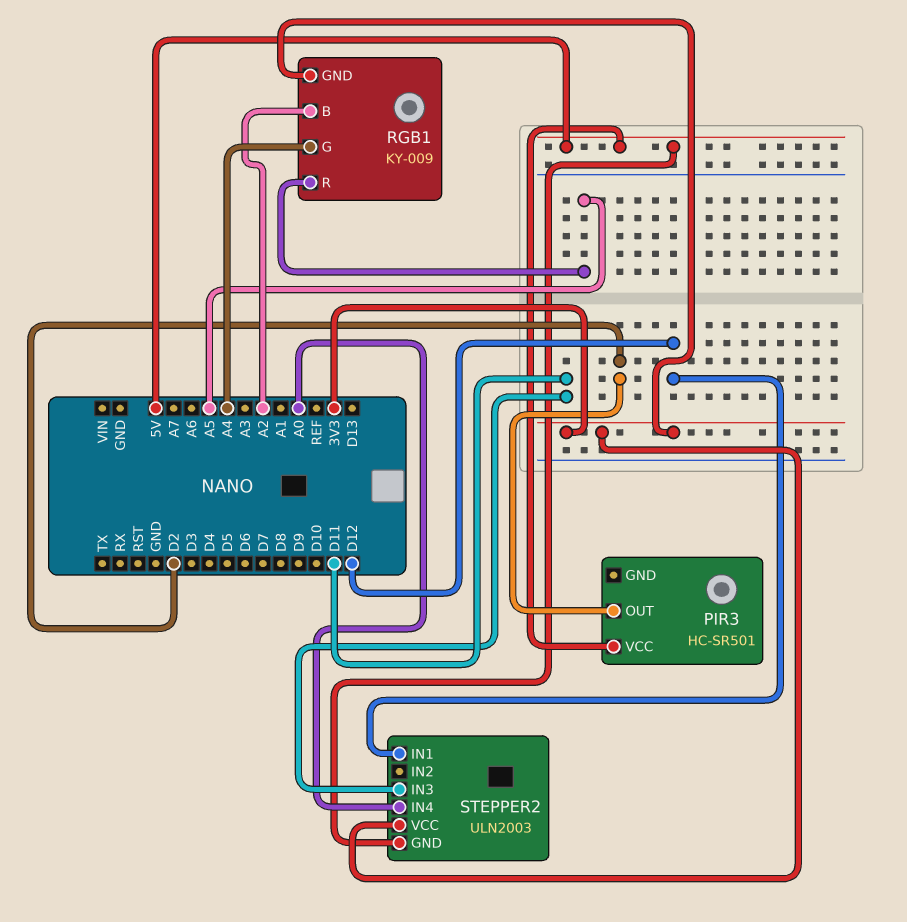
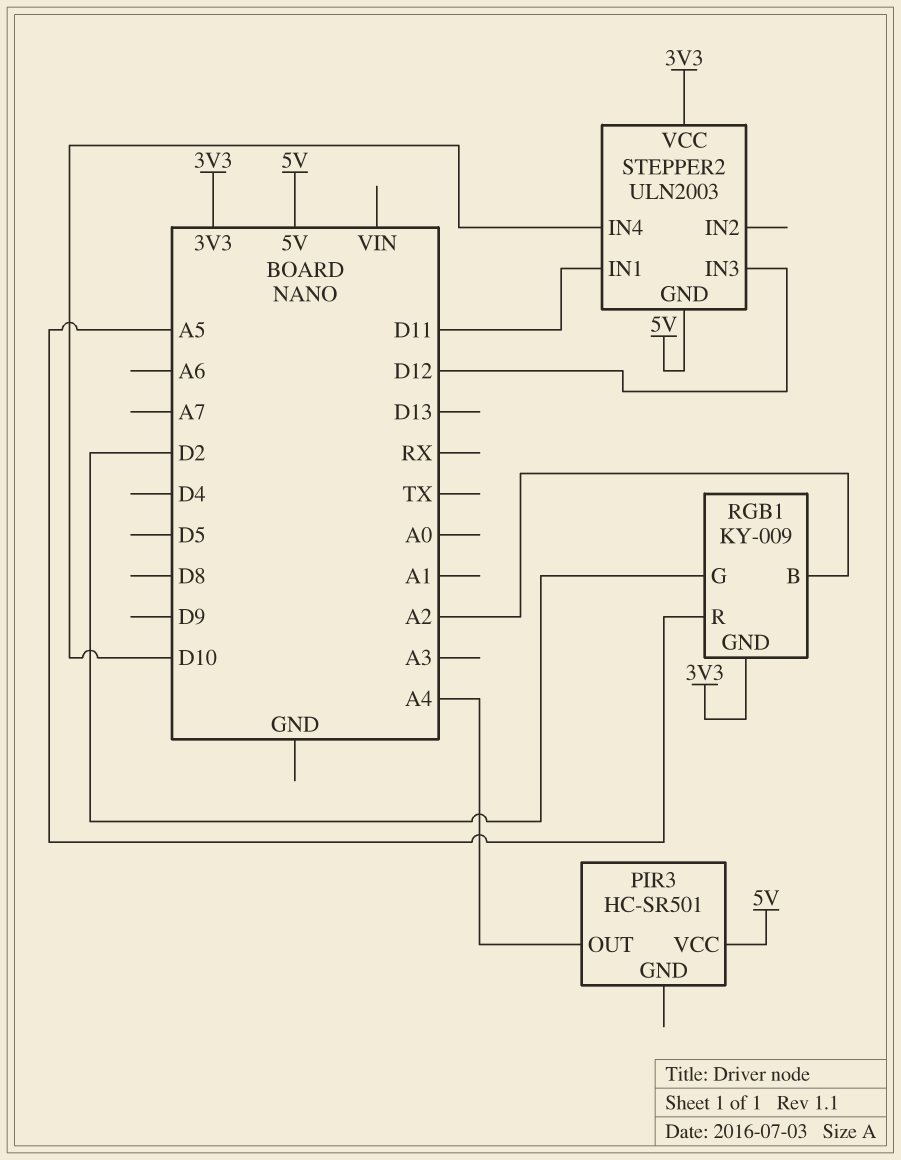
PIR3 pin OUT: D2 -> A4
RGB1 pin G: A4 -> D2
STEPPER2 pin IN1: D12 -> D11
STEPPER2 pin IN3: D11 -> D12
STEPPER2 pin IN4: A0 -> D10

